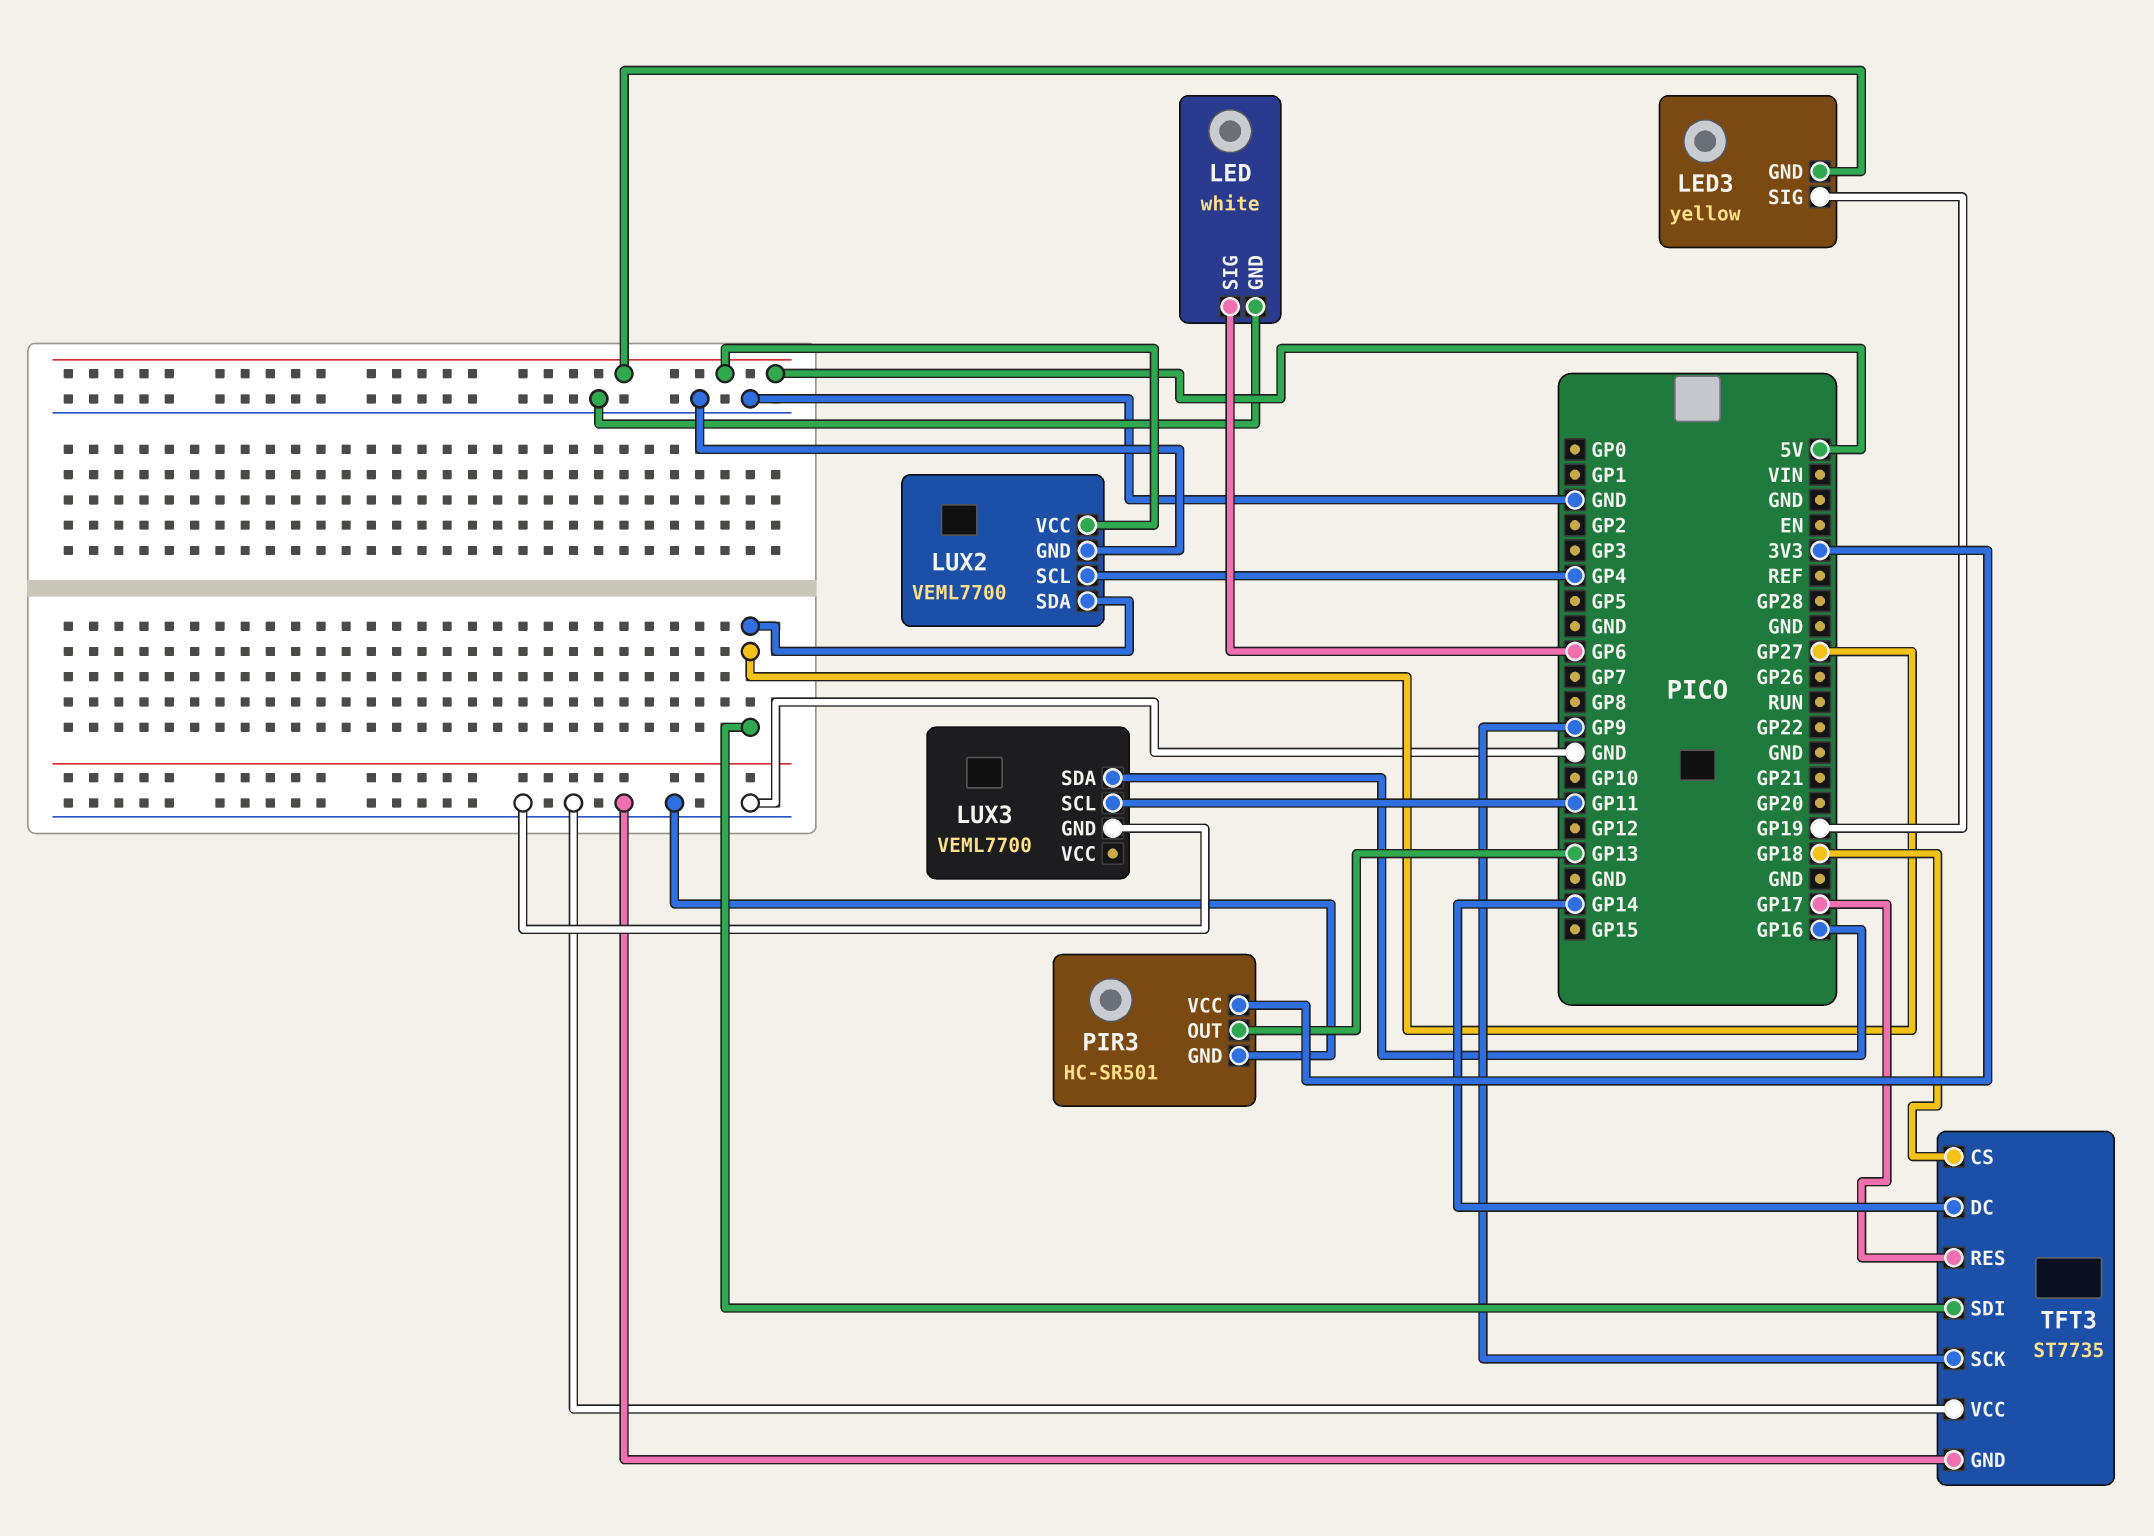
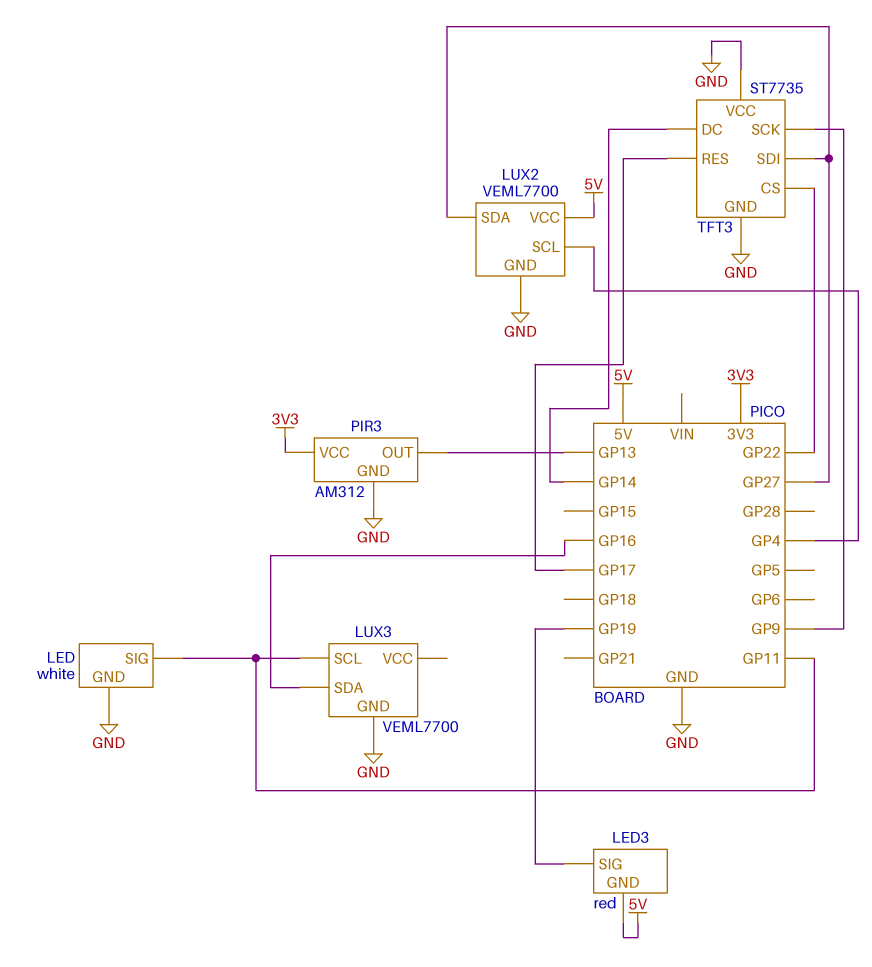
LED pin SIG: GP6 -> GP11
LED3: yellow -> red
PIR3: HC-SR501 -> AM312
TFT3 pin CS: GP18 -> GP22

